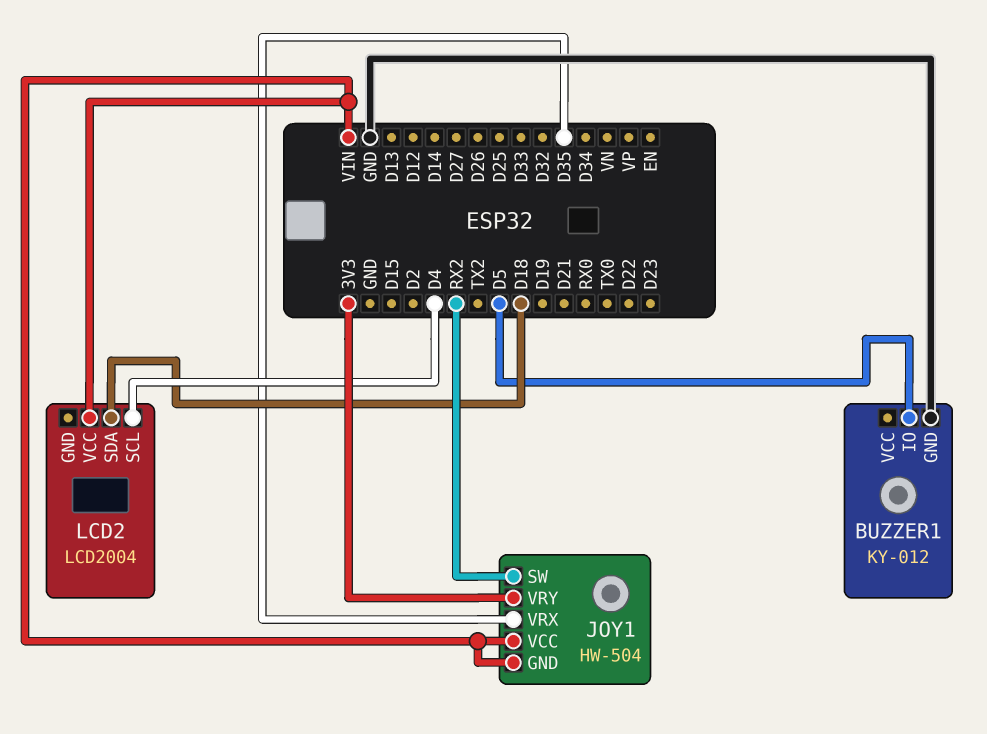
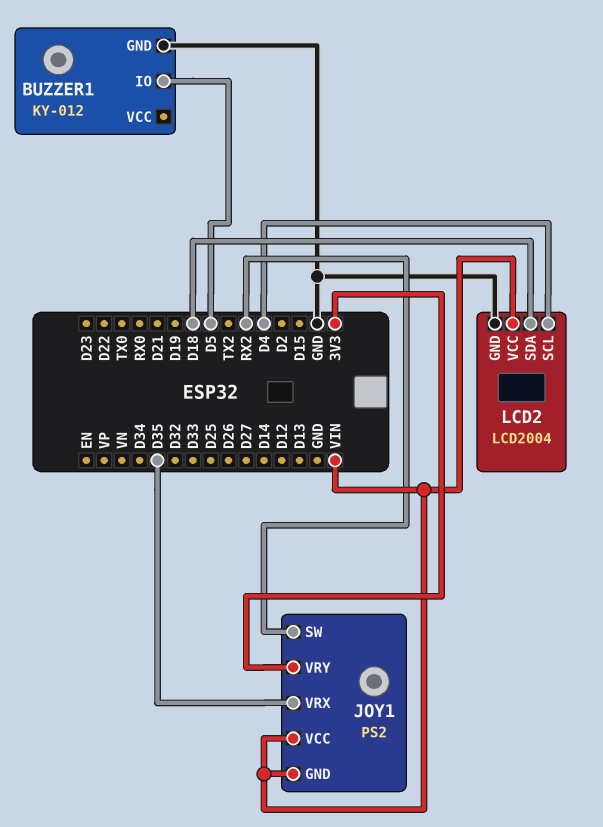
JOY1: HW-504 -> PS2
LCD2 pin GND: none -> GND

